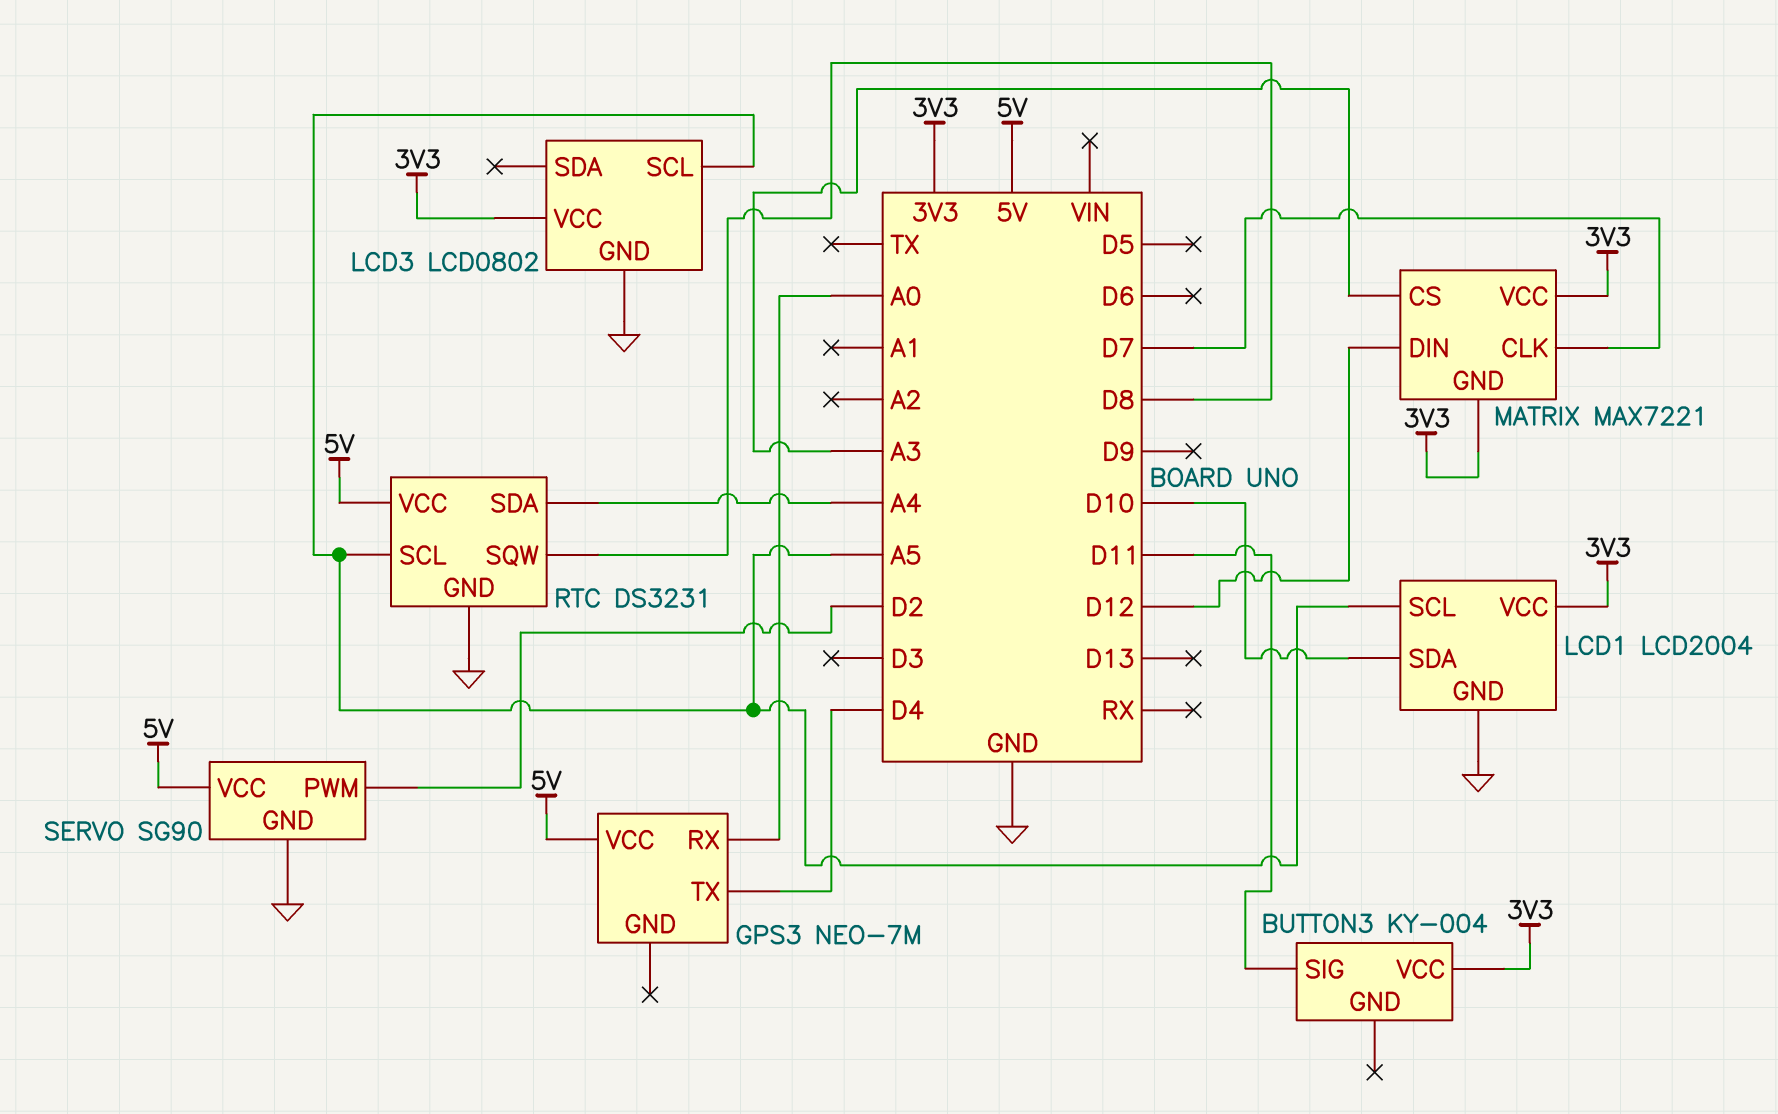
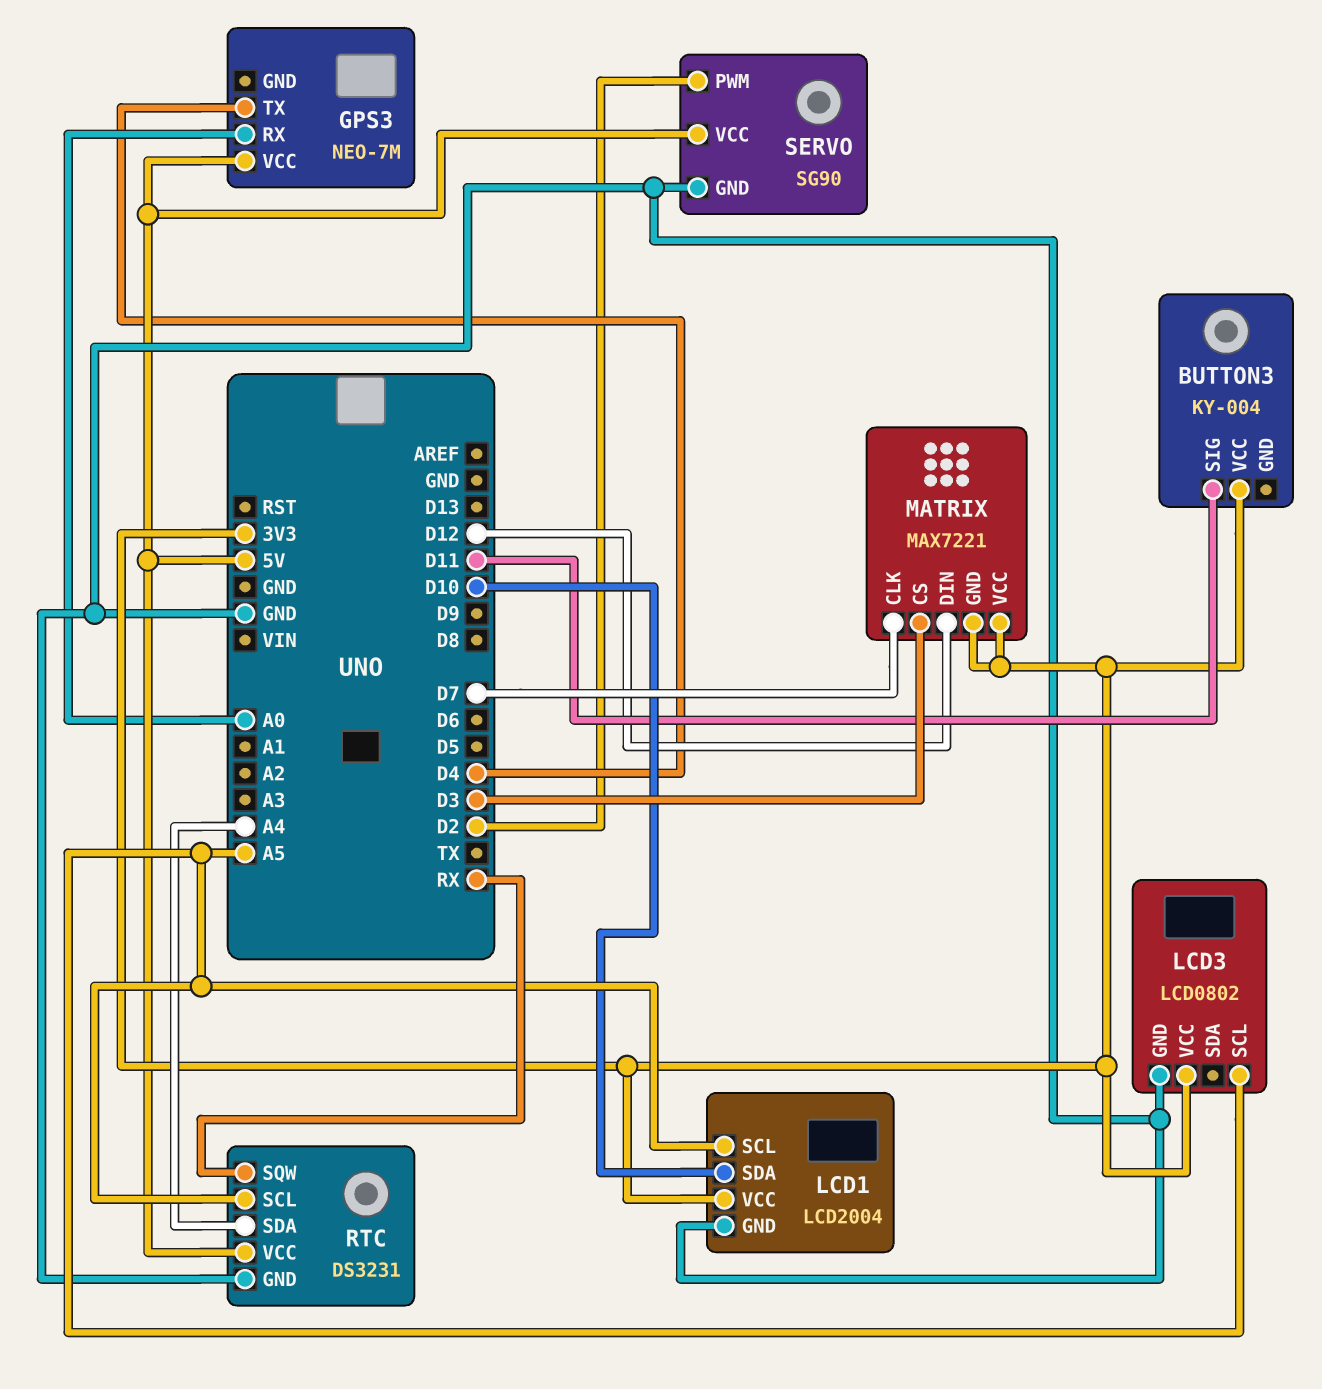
MATRIX pin CS: A3 -> D3
RTC pin SQW: D8 -> RX

